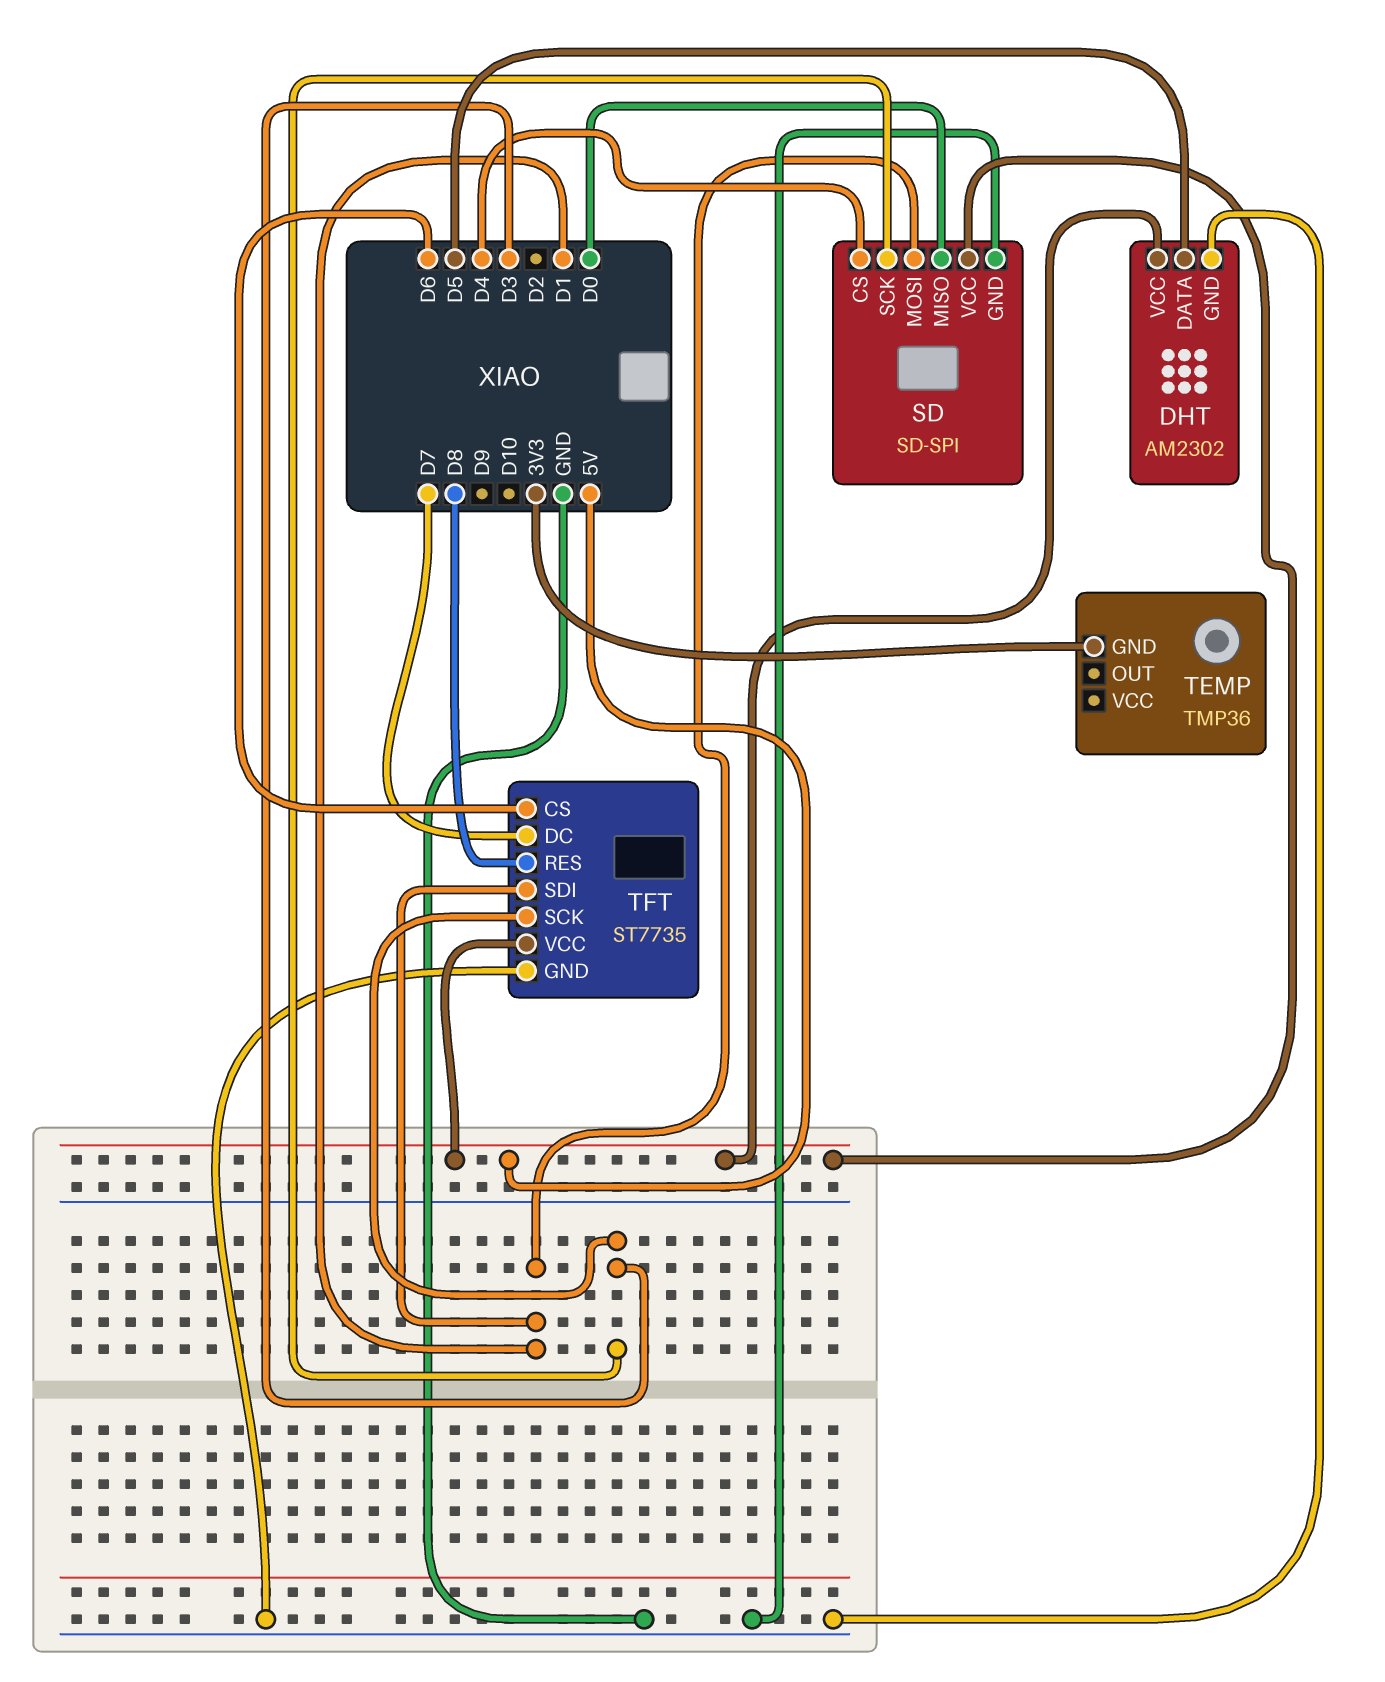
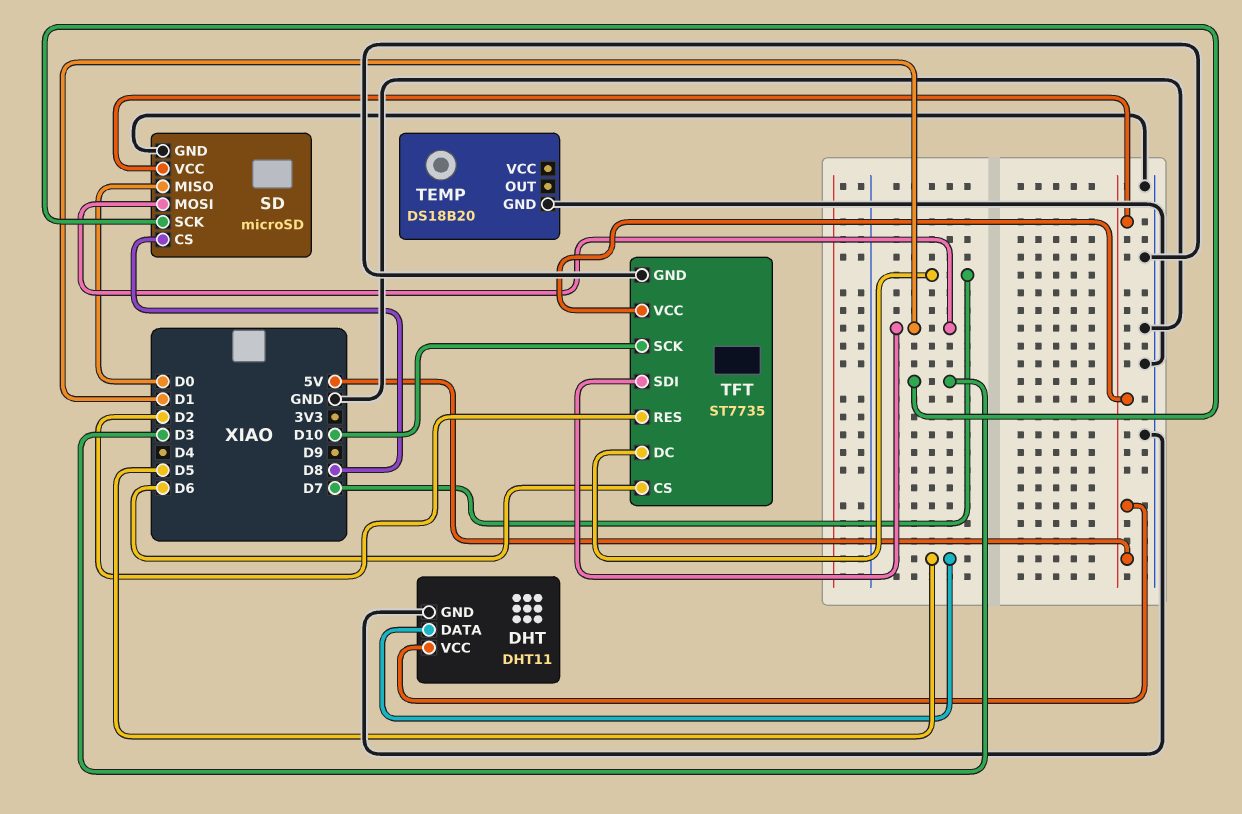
DHT: AM2302 -> DHT11
SD: SD-SPI -> microSD
SD pin CS: D4 -> D8
TEMP: TMP36 -> DS18B20
TEMP pin GND: 3V3 -> GND
TFT pin RES: D8 -> D2
TFT pin SCK: D3 -> D10

